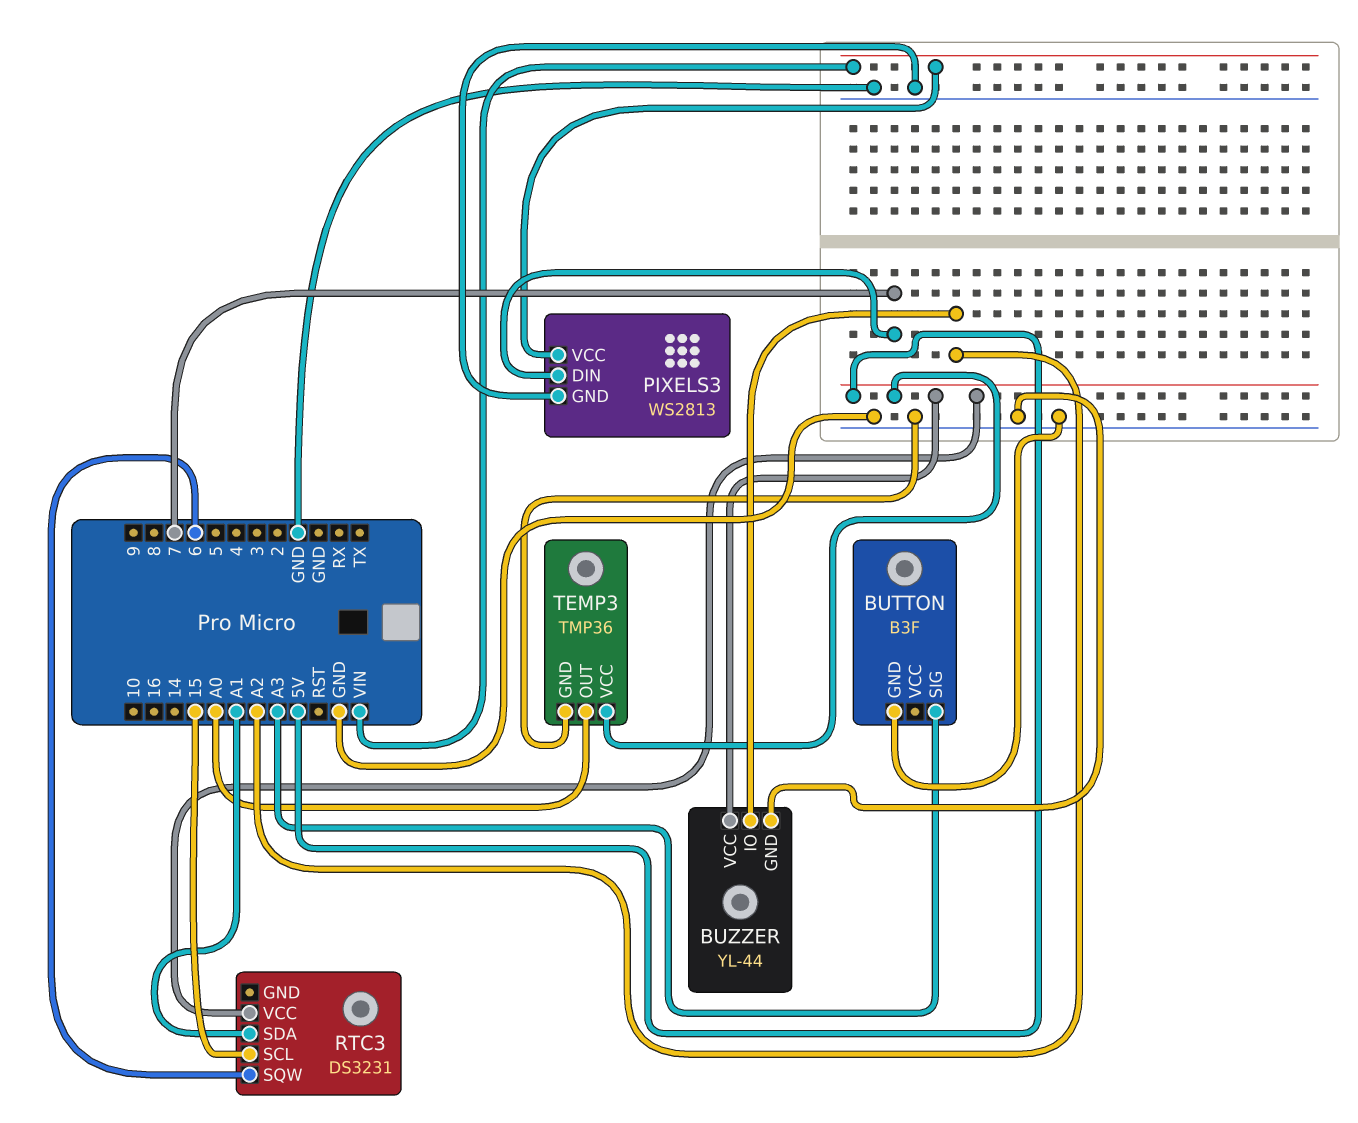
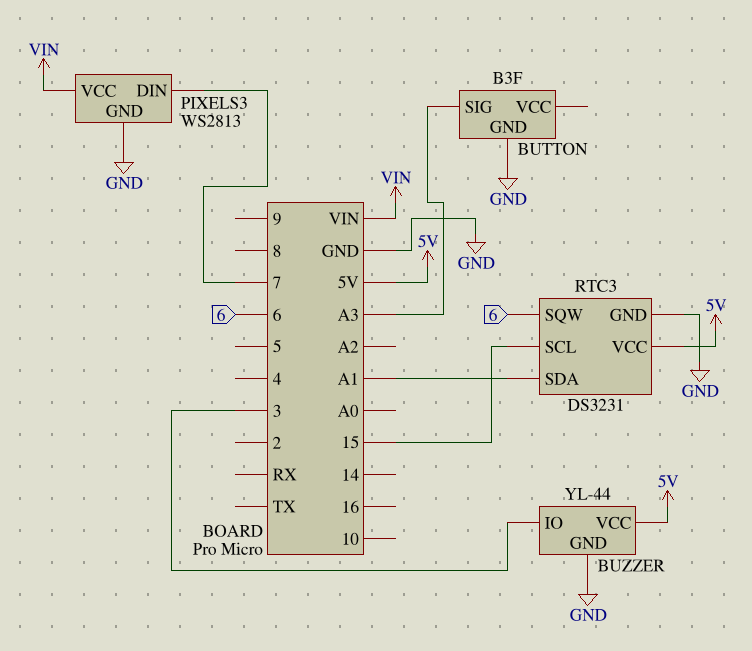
BUZZER pin IO: A2 -> 3
RTC3 pin GND: none -> GND
TEMP3: TMP36 -> none
TEMP3 pin GND: GND -> none
TEMP3 pin OUT: A0 -> none
TEMP3 pin VCC: 5V -> none

